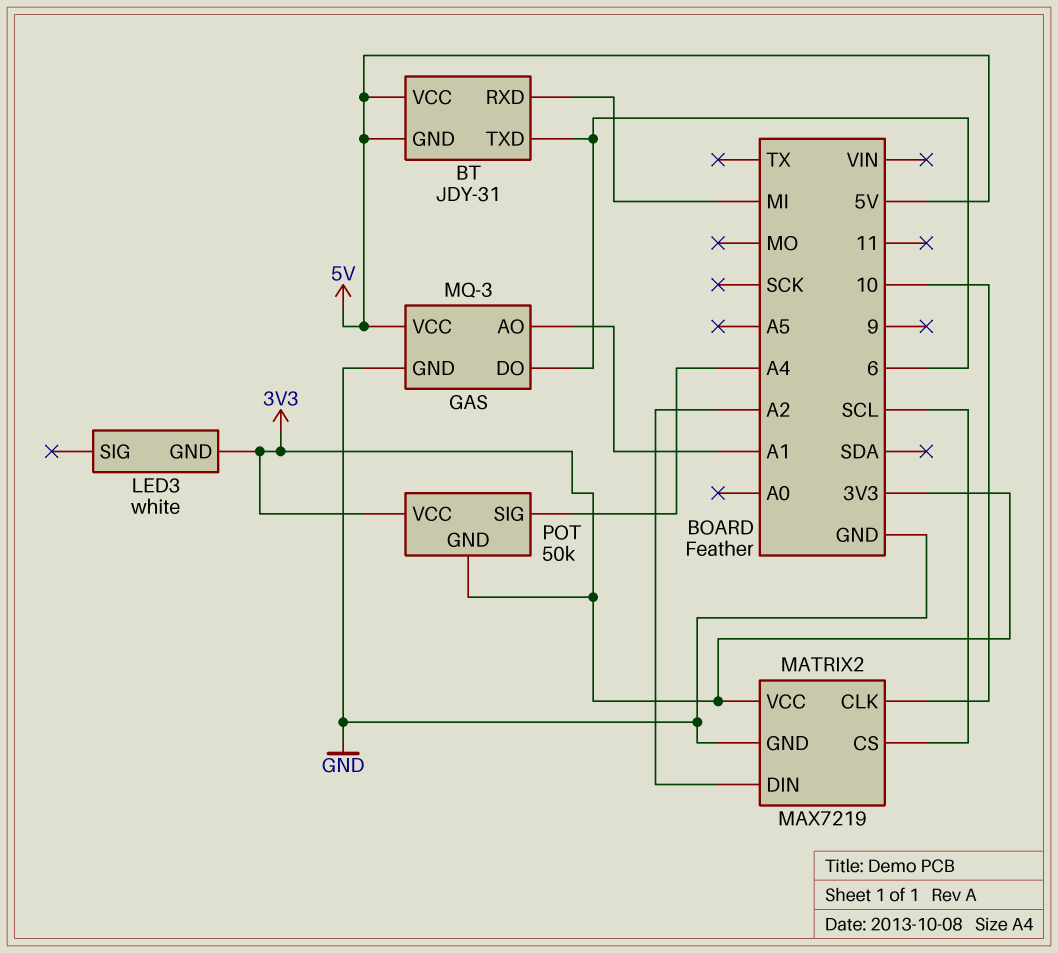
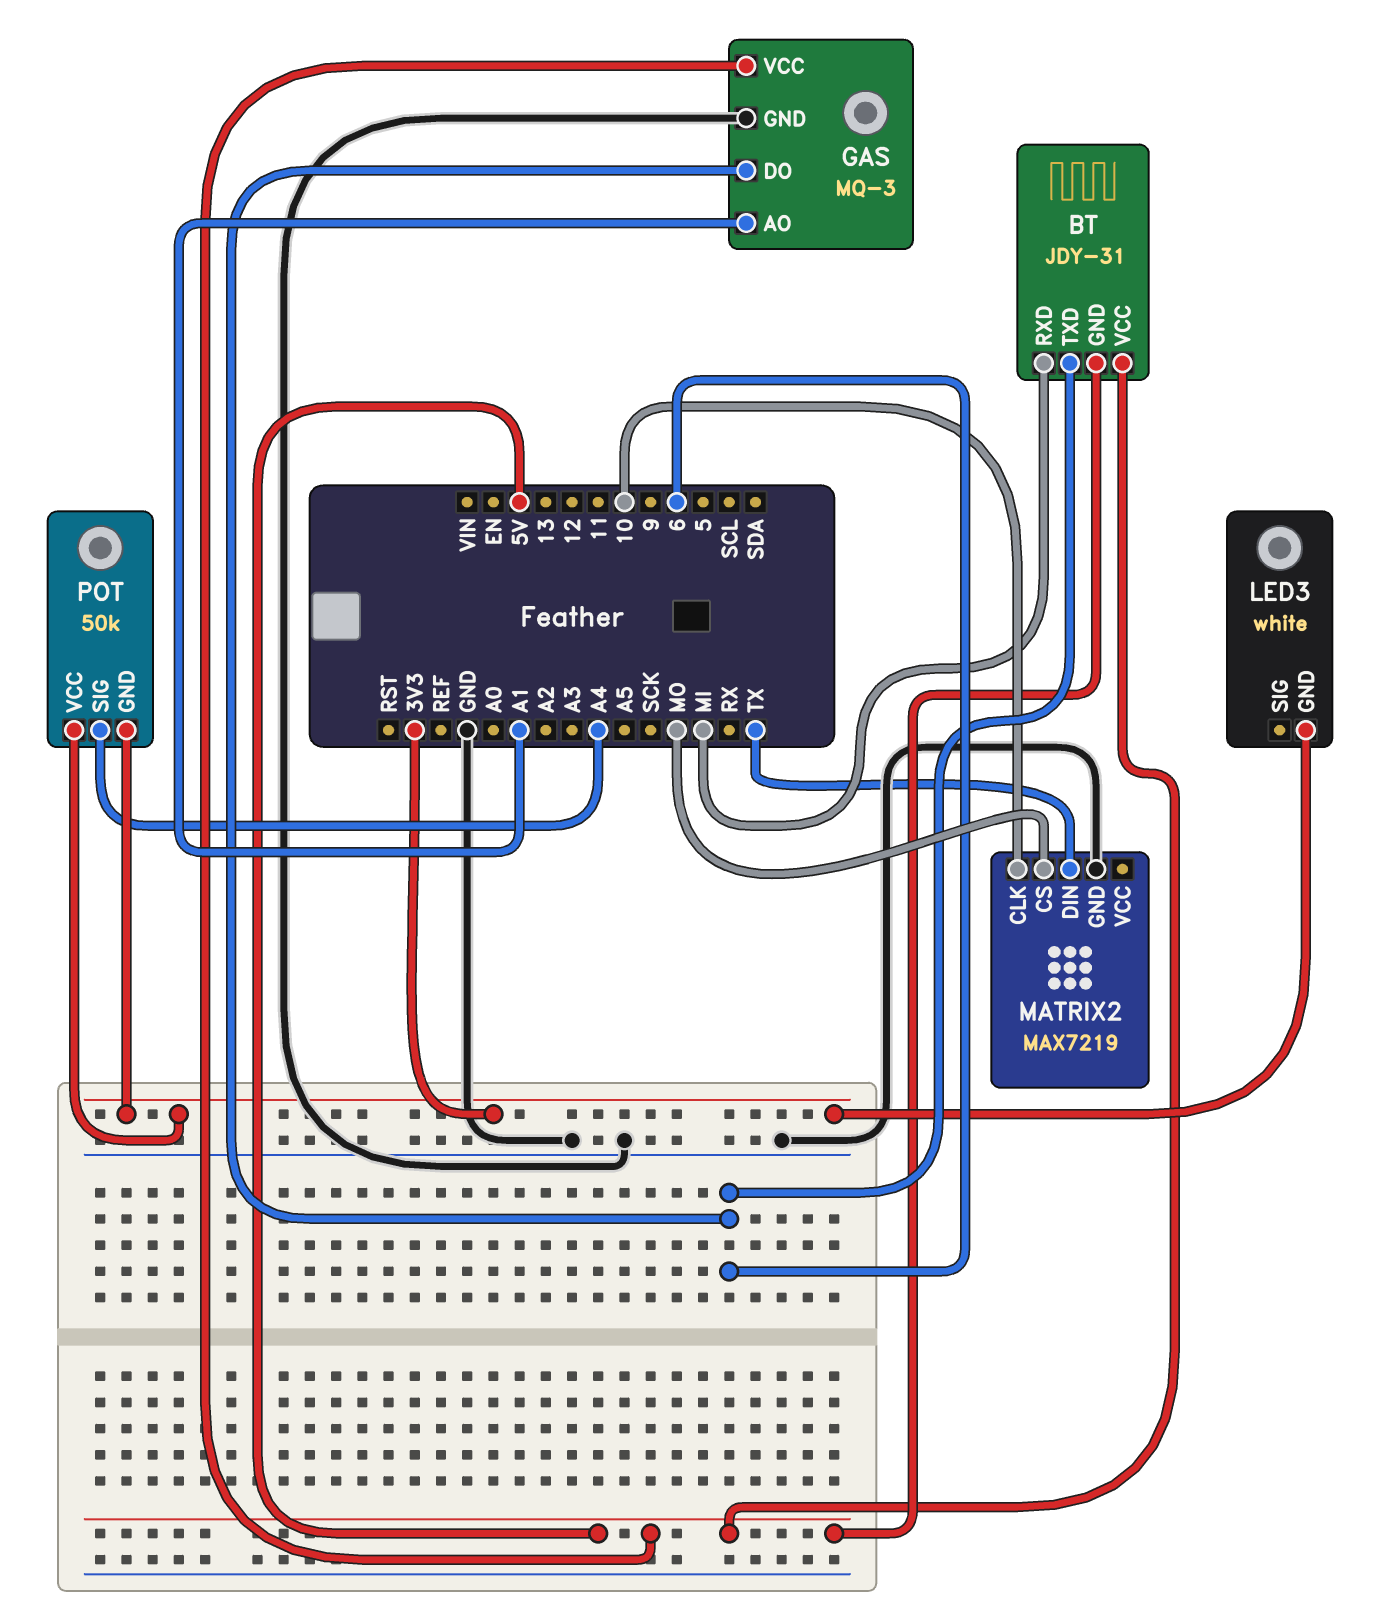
MATRIX2 pin CS: SCL -> MO
MATRIX2 pin DIN: A2 -> TX
MATRIX2 pin VCC: 3V3 -> none

